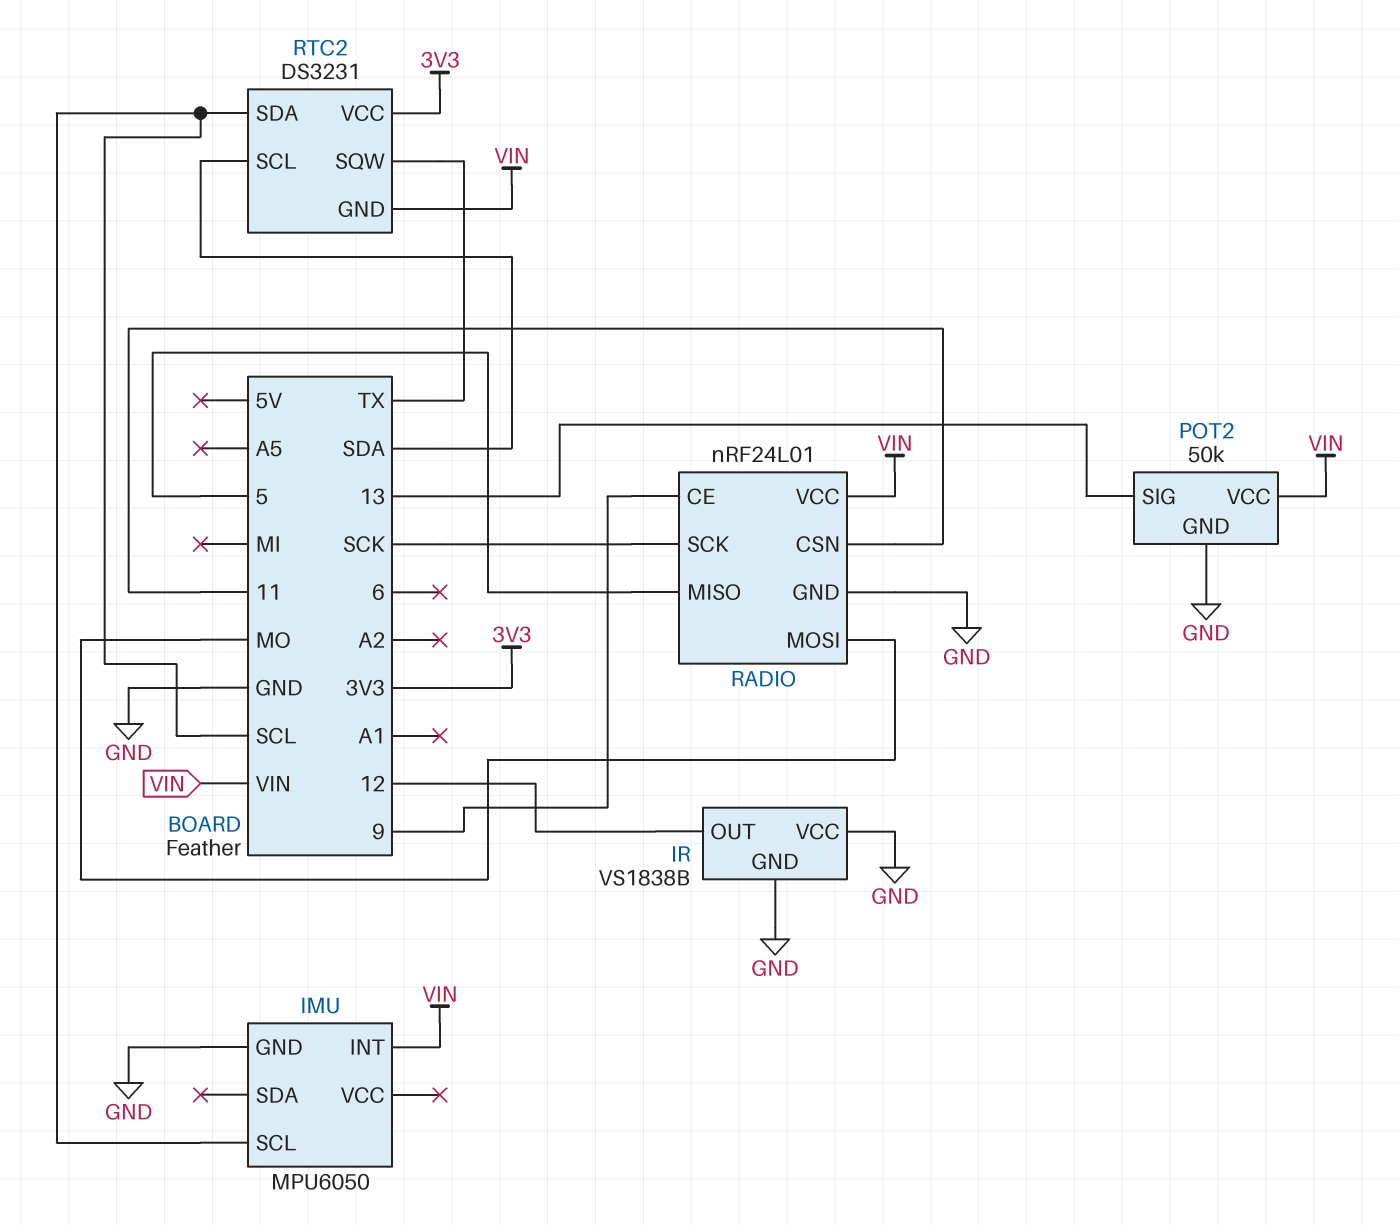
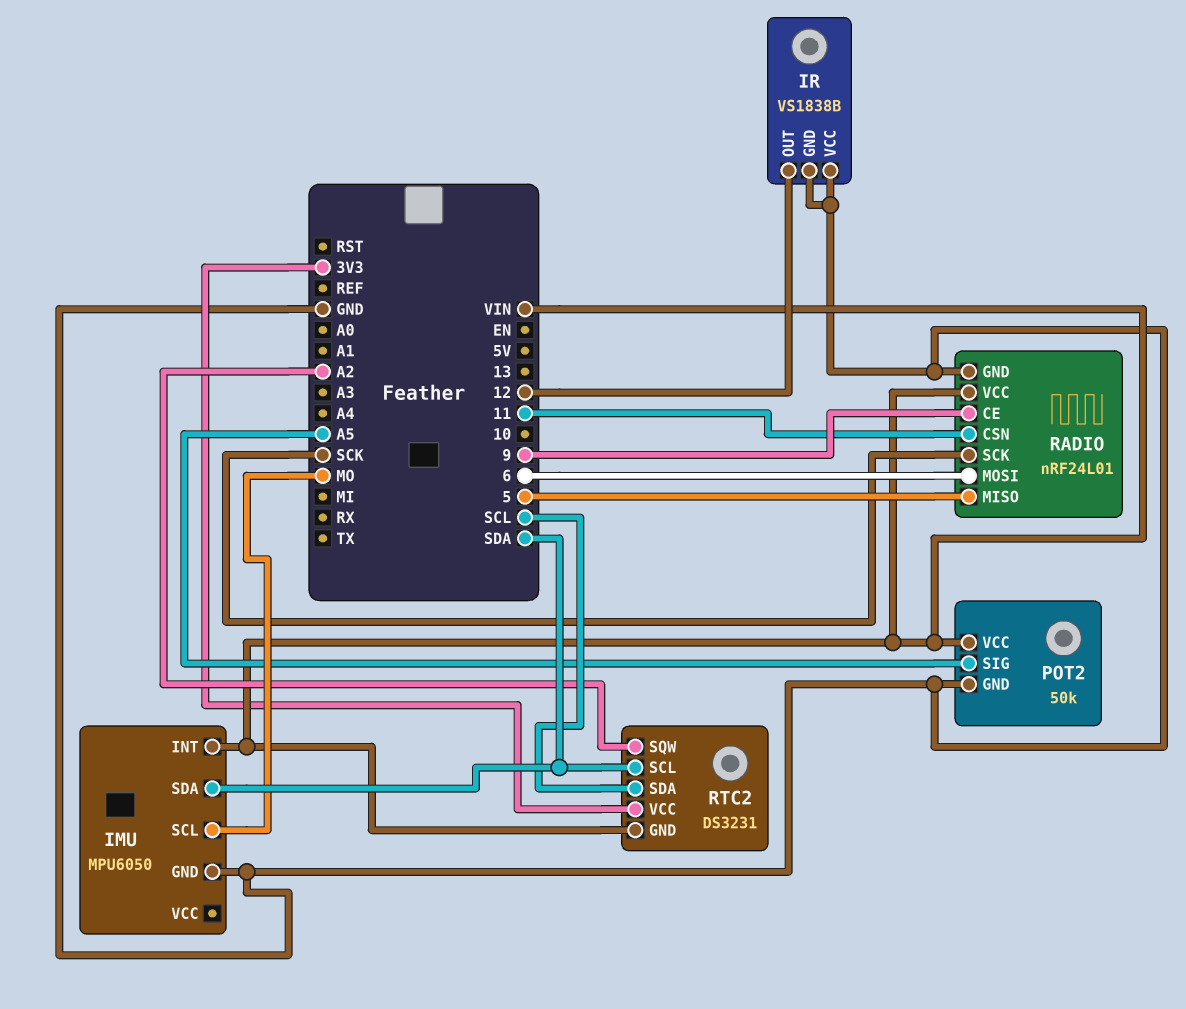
IMU pin SCL: SCL -> MO
IMU pin SDA: none -> SDA
POT2 pin SIG: 13 -> A5
RADIO pin MOSI: MO -> 6
RTC2 pin SQW: TX -> A2

